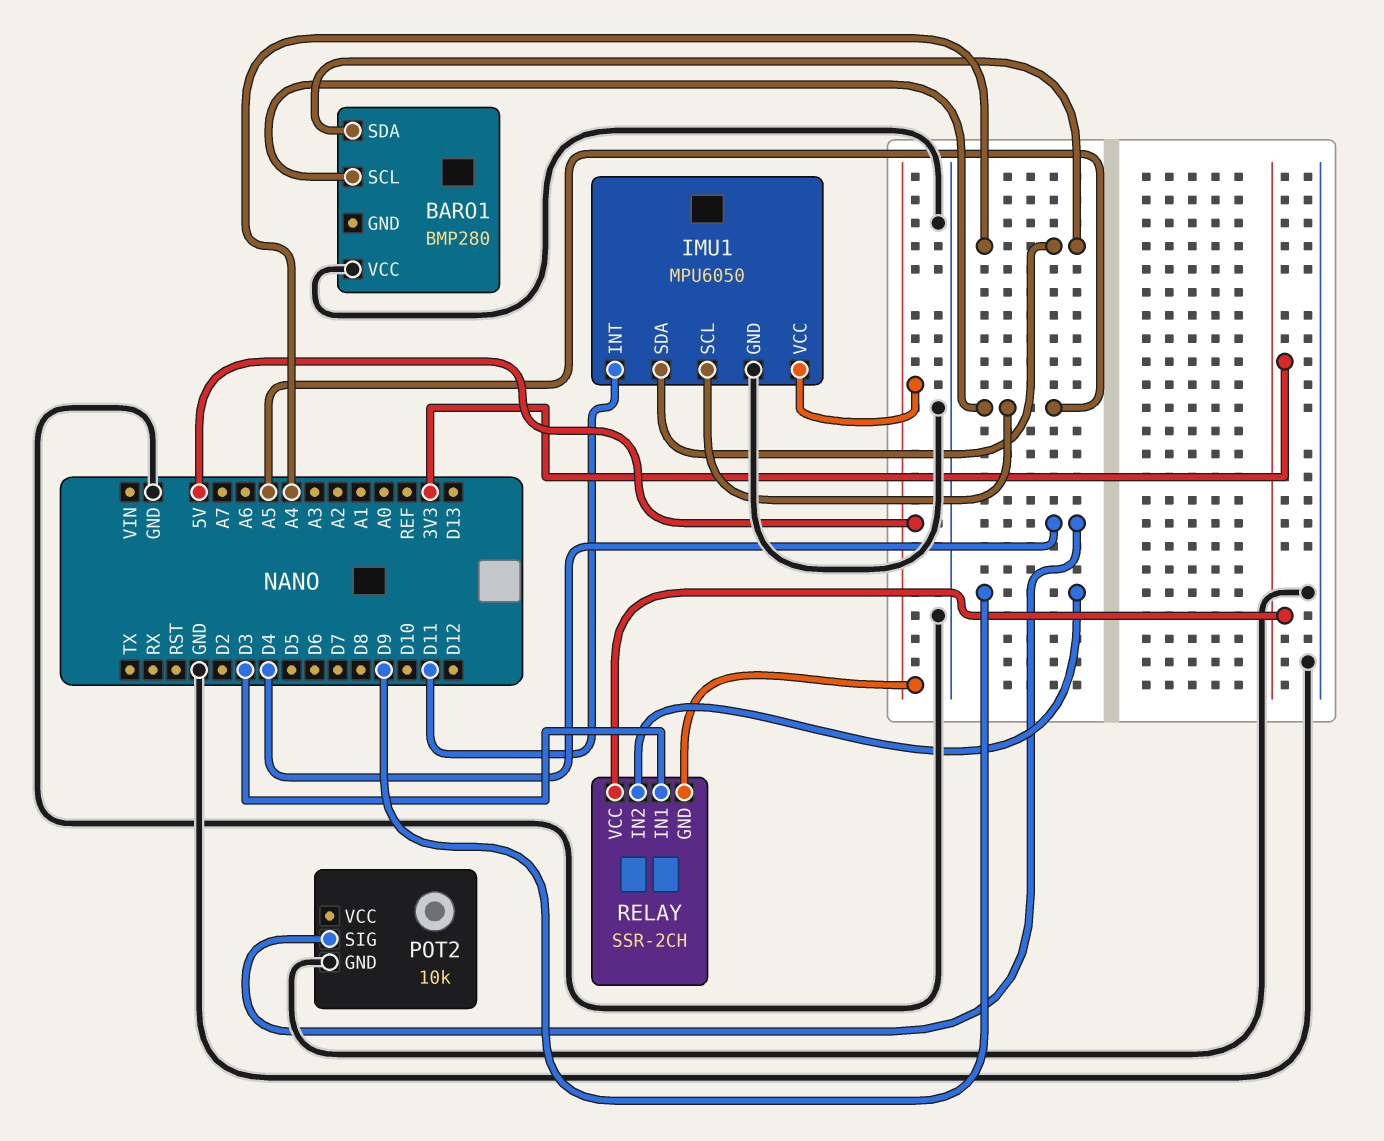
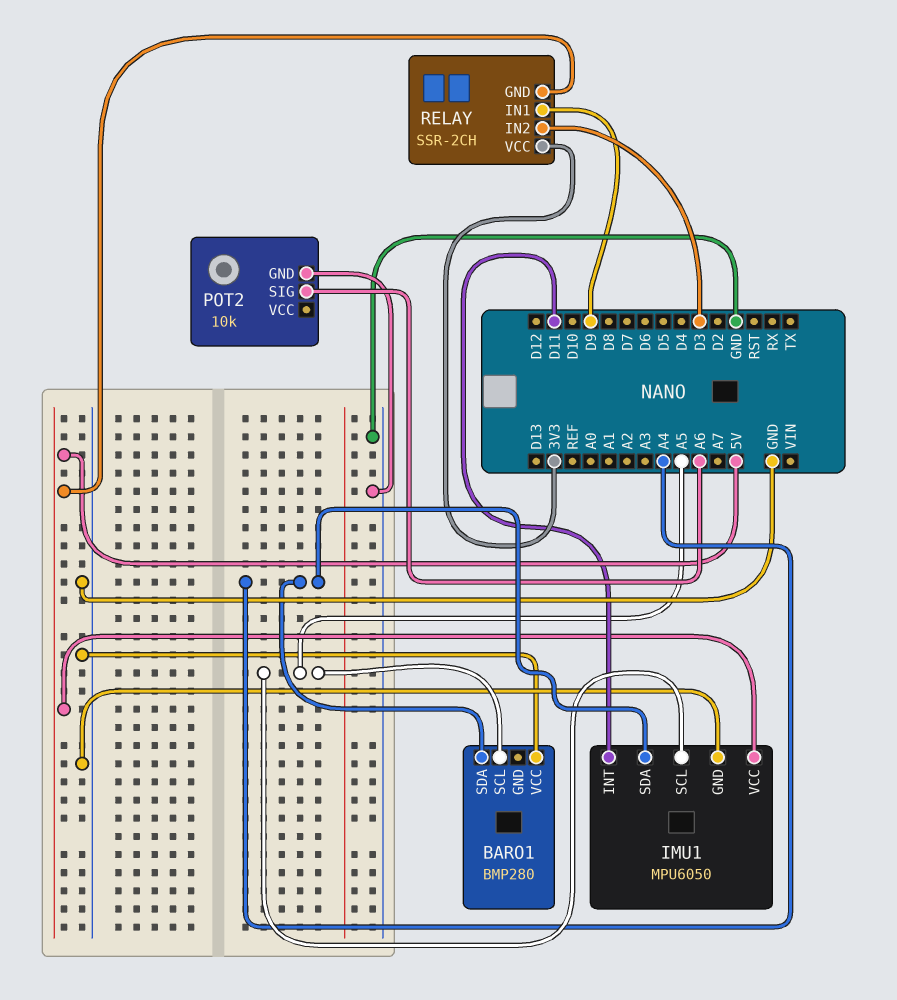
POT2 pin SIG: D4 -> A6
RELAY pin IN1: D3 -> D9
RELAY pin IN2: D9 -> D3

